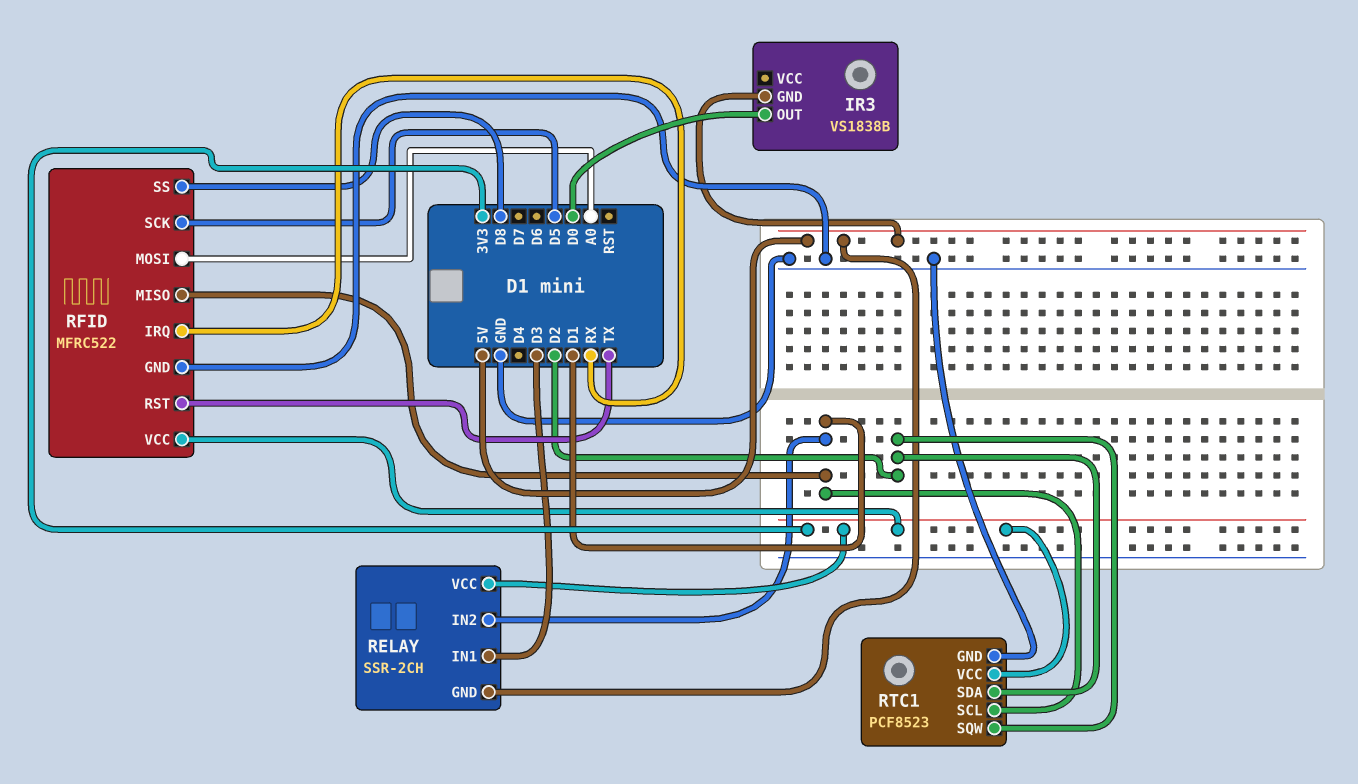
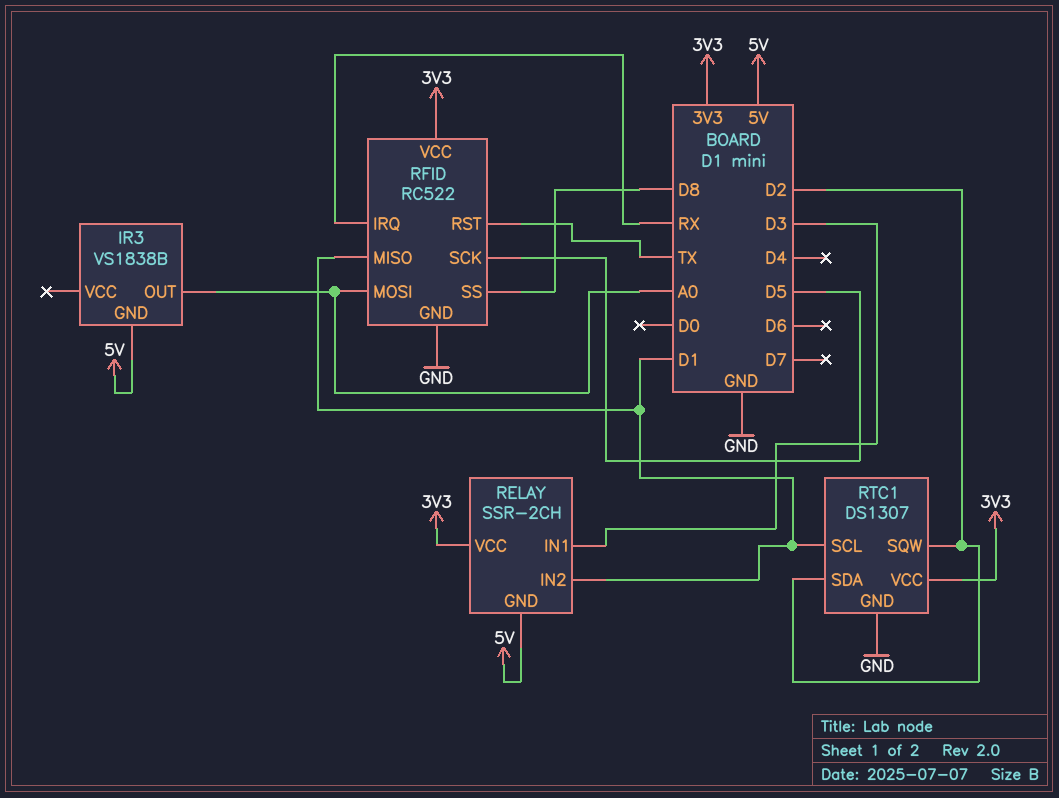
IR3 pin OUT: D0 -> A0
RFID: MFRC522 -> RC522
RTC1: PCF8523 -> DS1307

